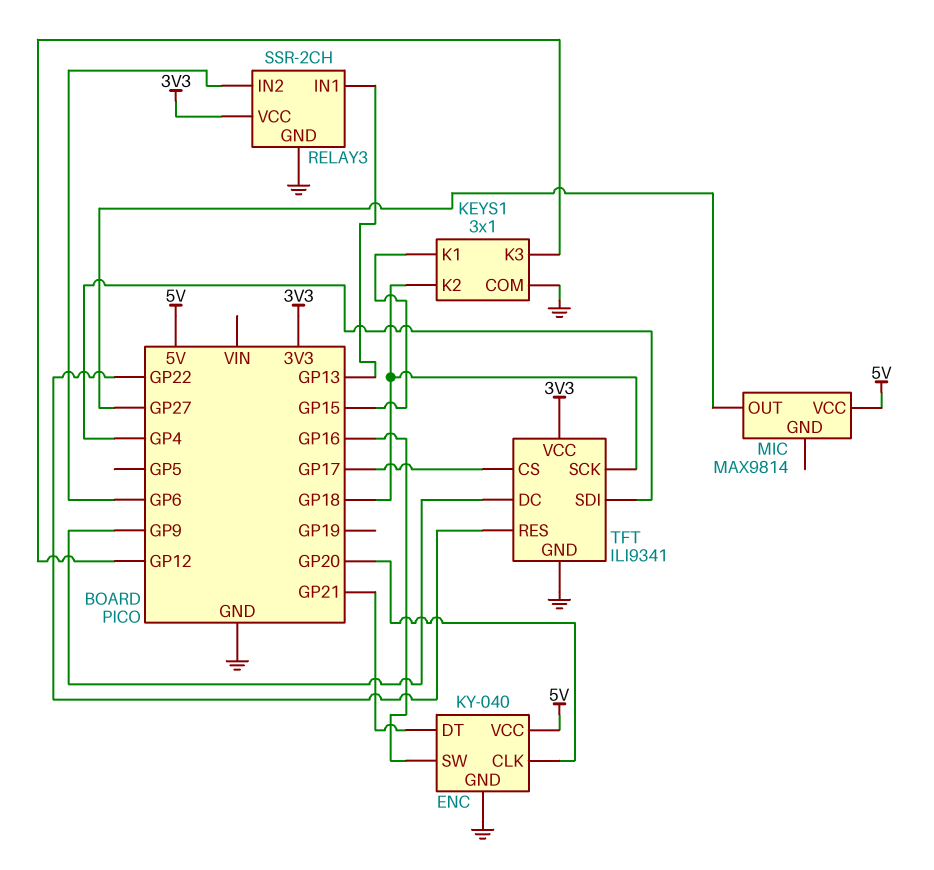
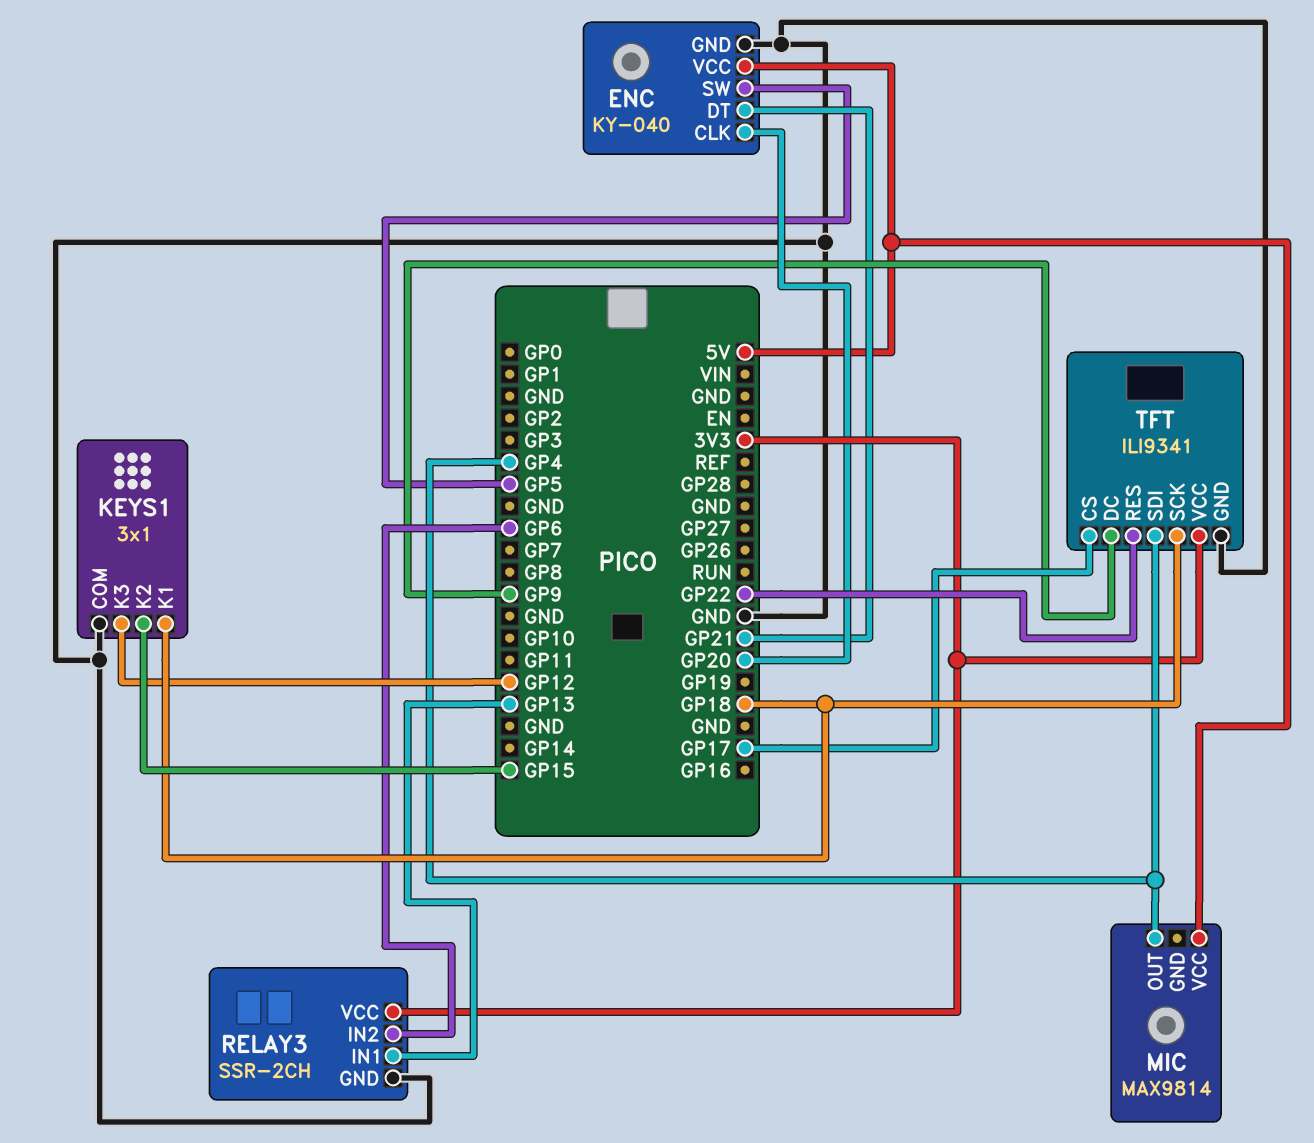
ENC pin SW: GP16 -> GP5
KEYS1 pin K1: GP15 -> GP18
KEYS1 pin K2: GP18 -> GP15
MIC pin OUT: GP27 -> GP4

